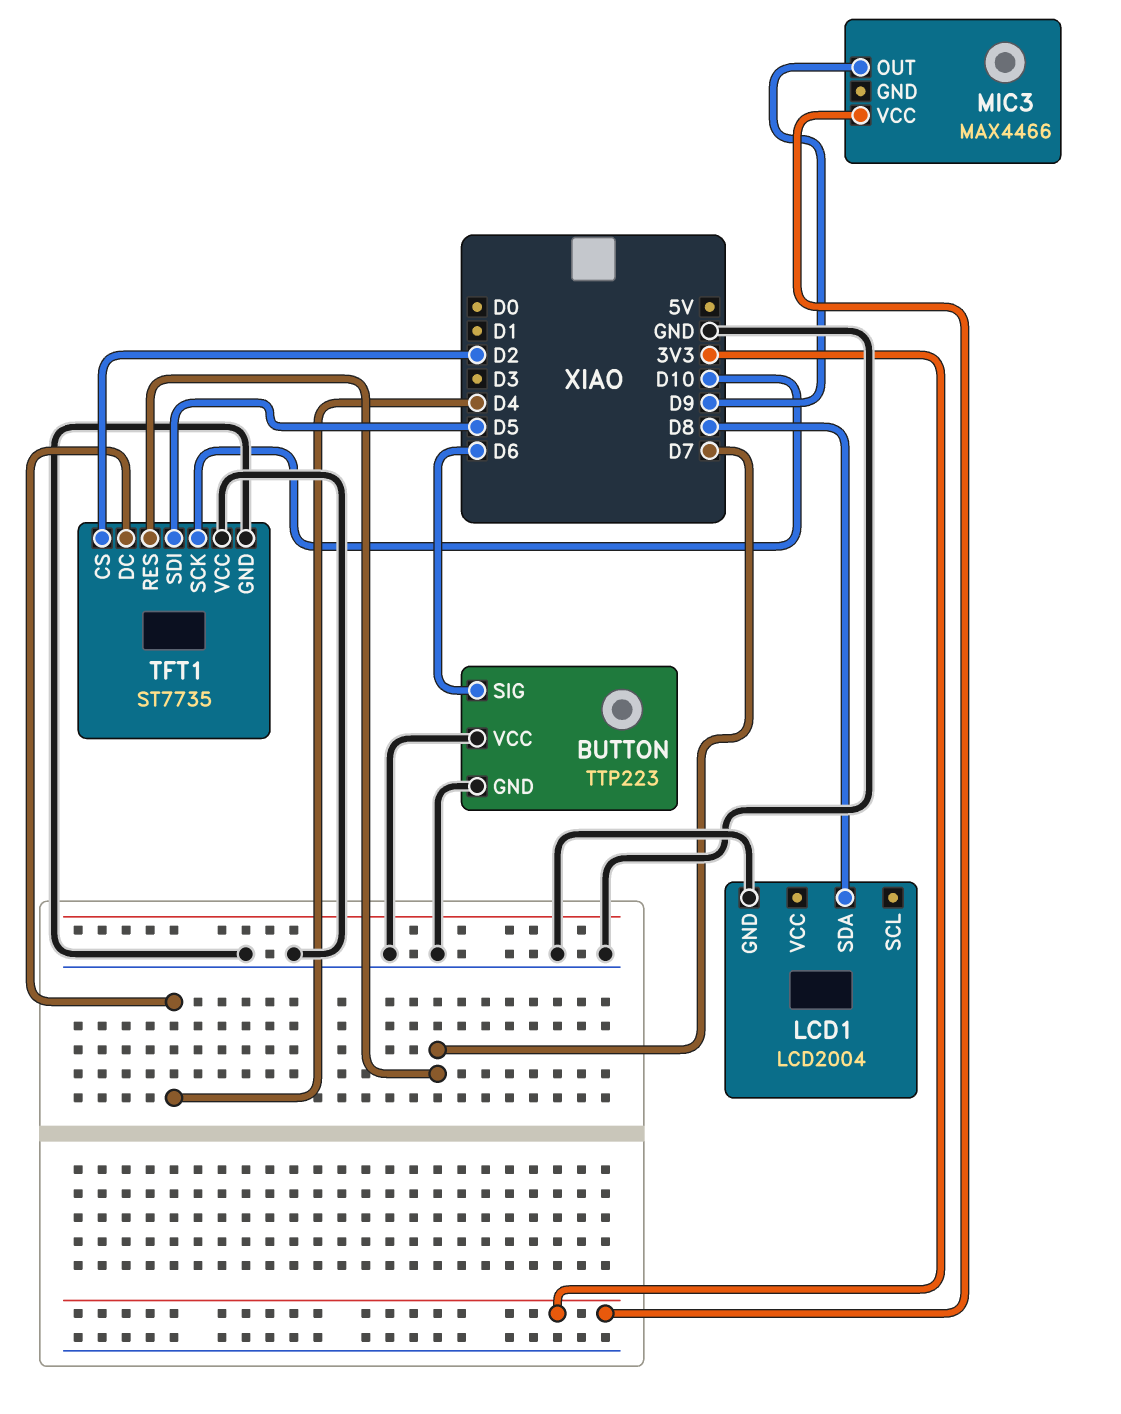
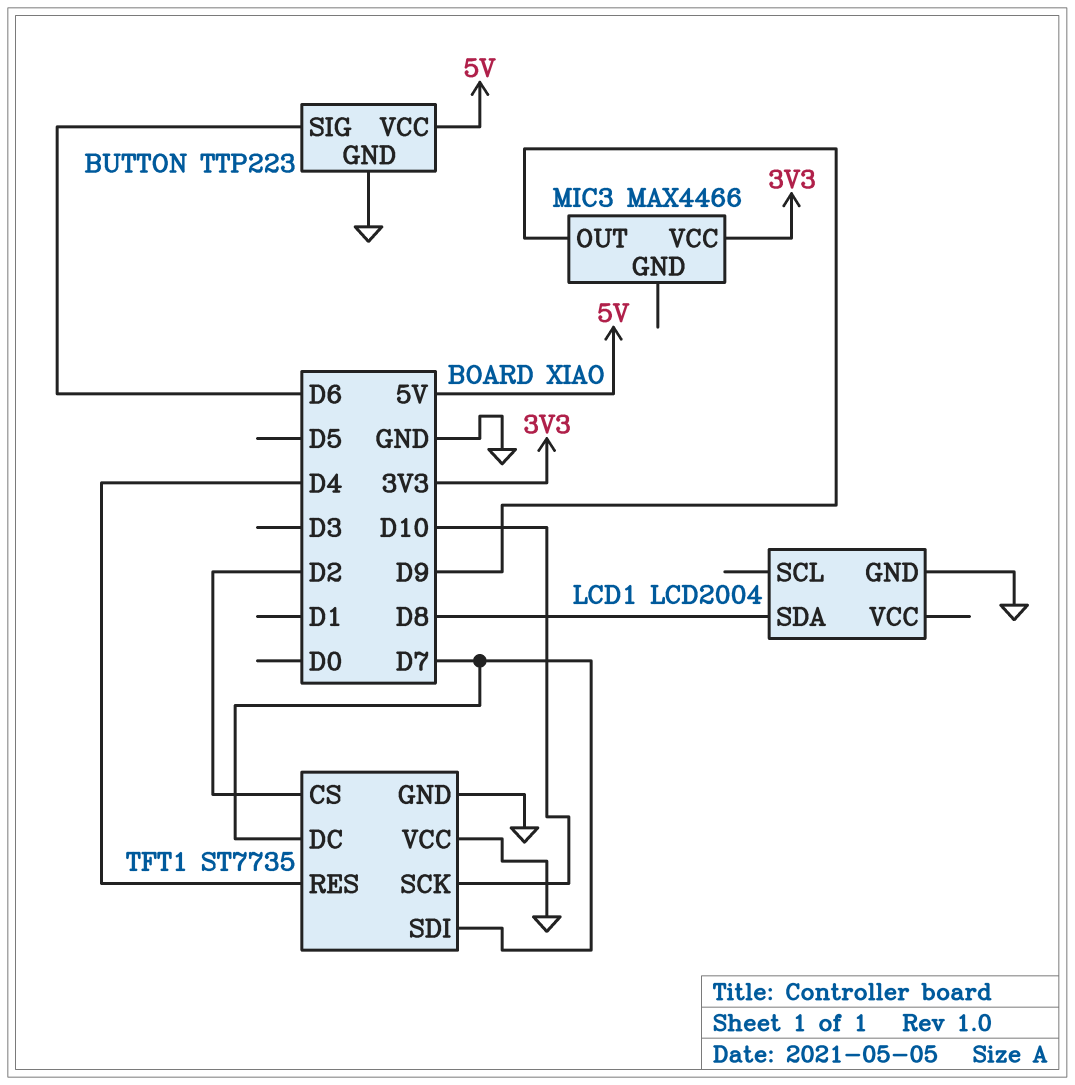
BUTTON pin VCC: GND -> 5V
TFT1 pin DC: D4 -> D7
TFT1 pin RES: D7 -> D4
TFT1 pin SDI: D5 -> D7

